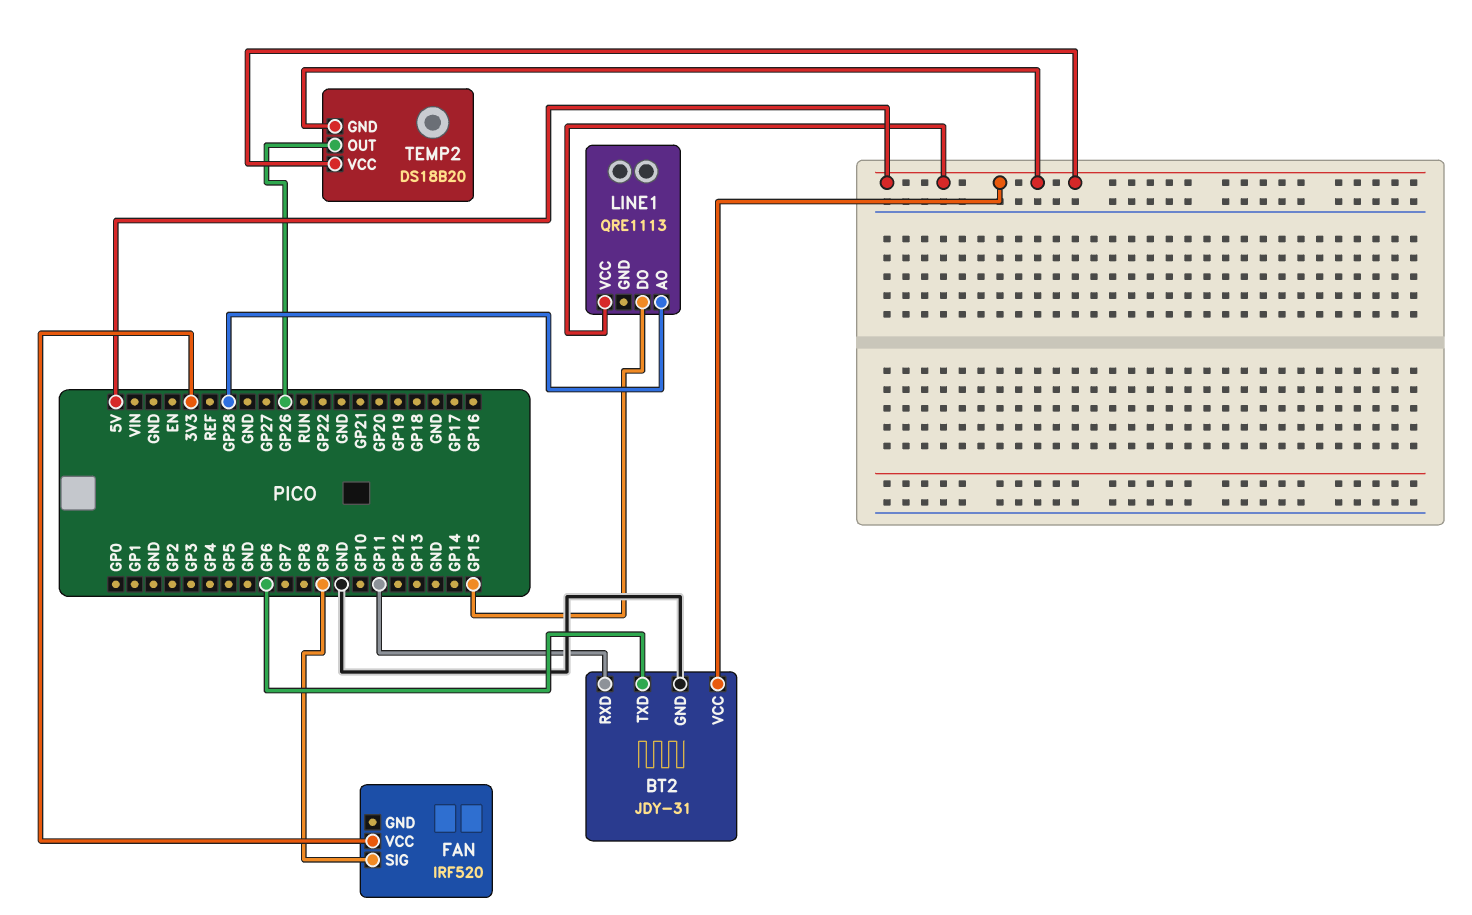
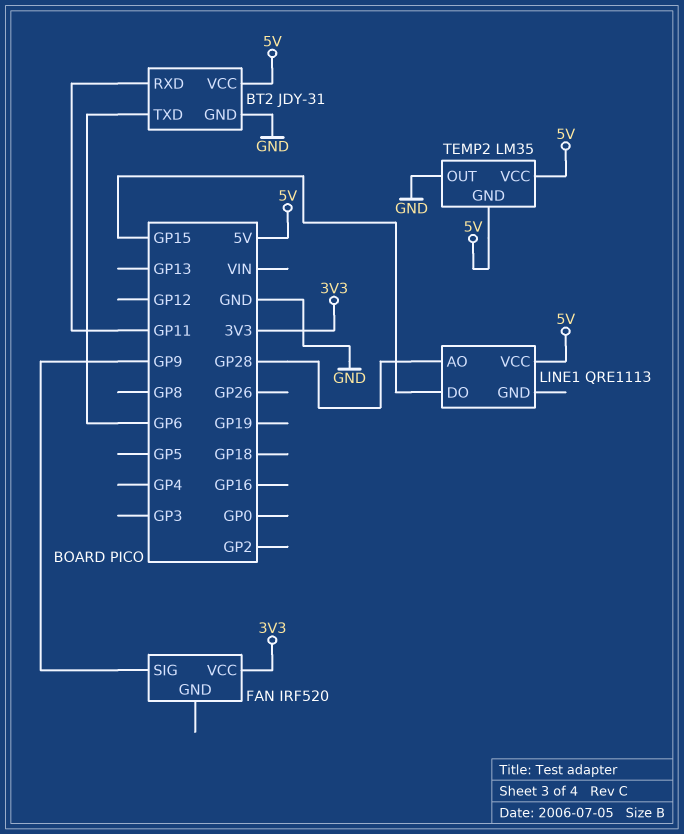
TEMP2: DS18B20 -> LM35
TEMP2 pin OUT: GP26 -> GND

